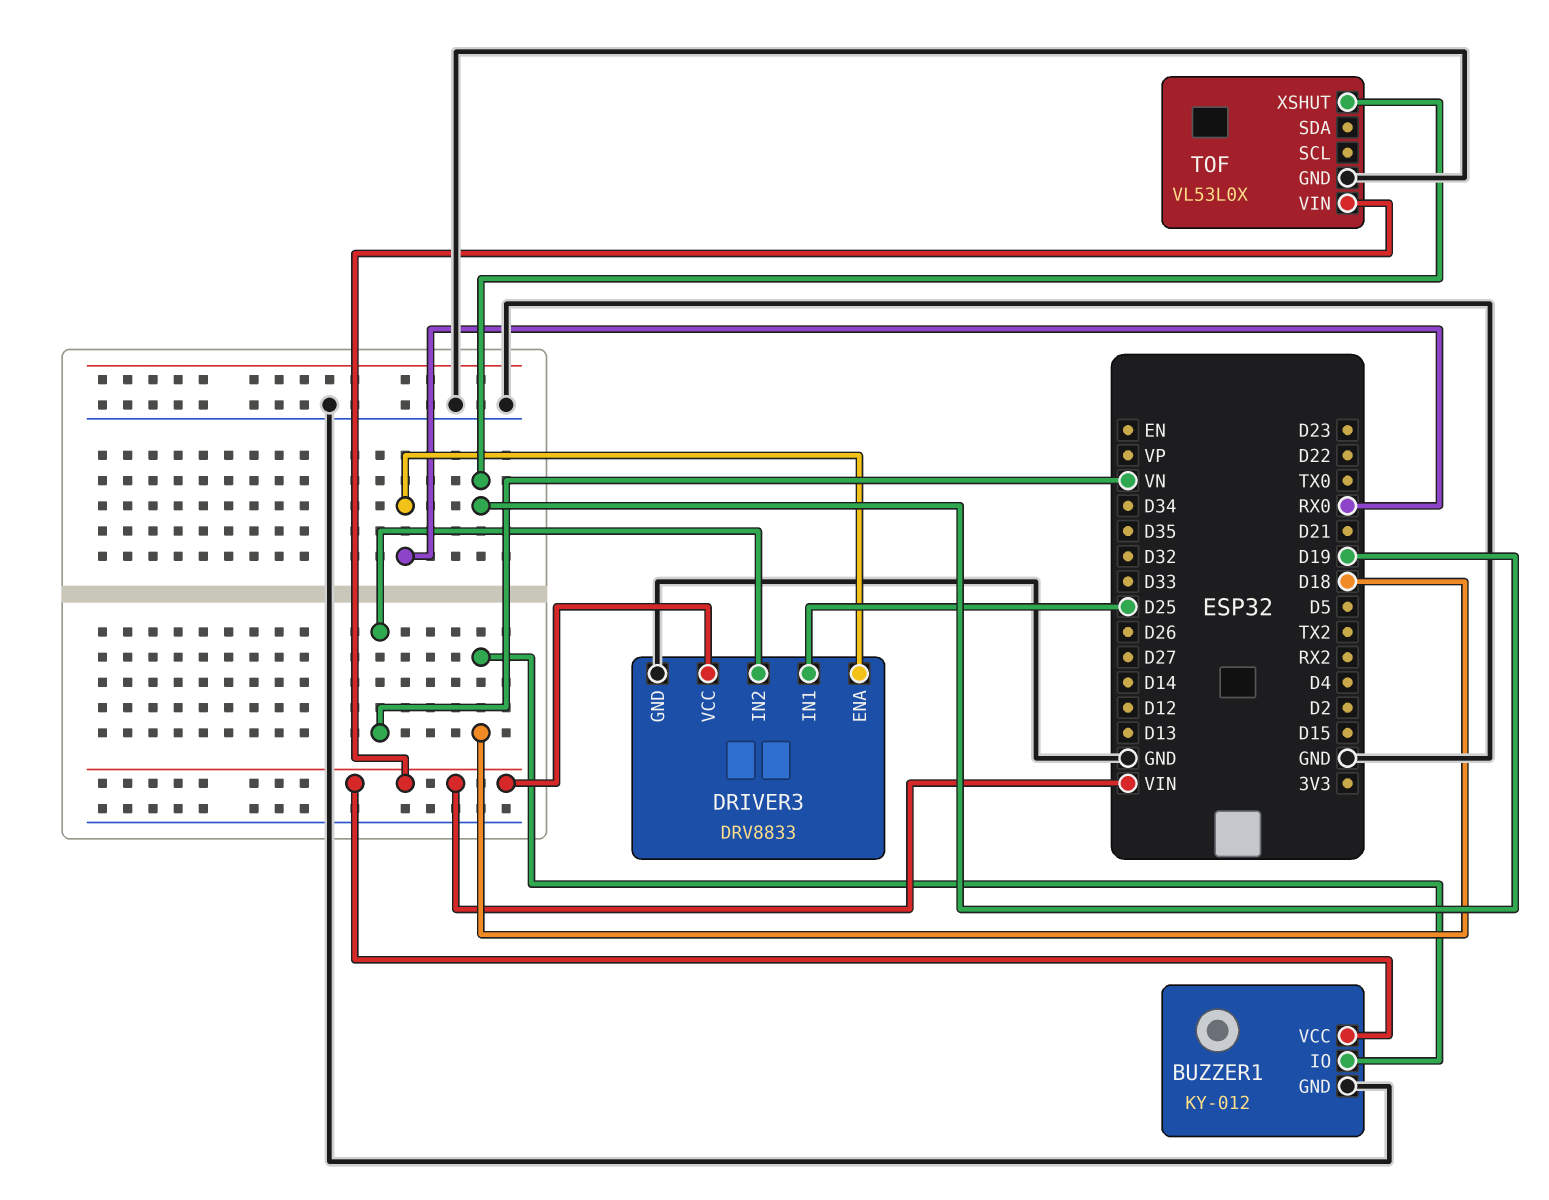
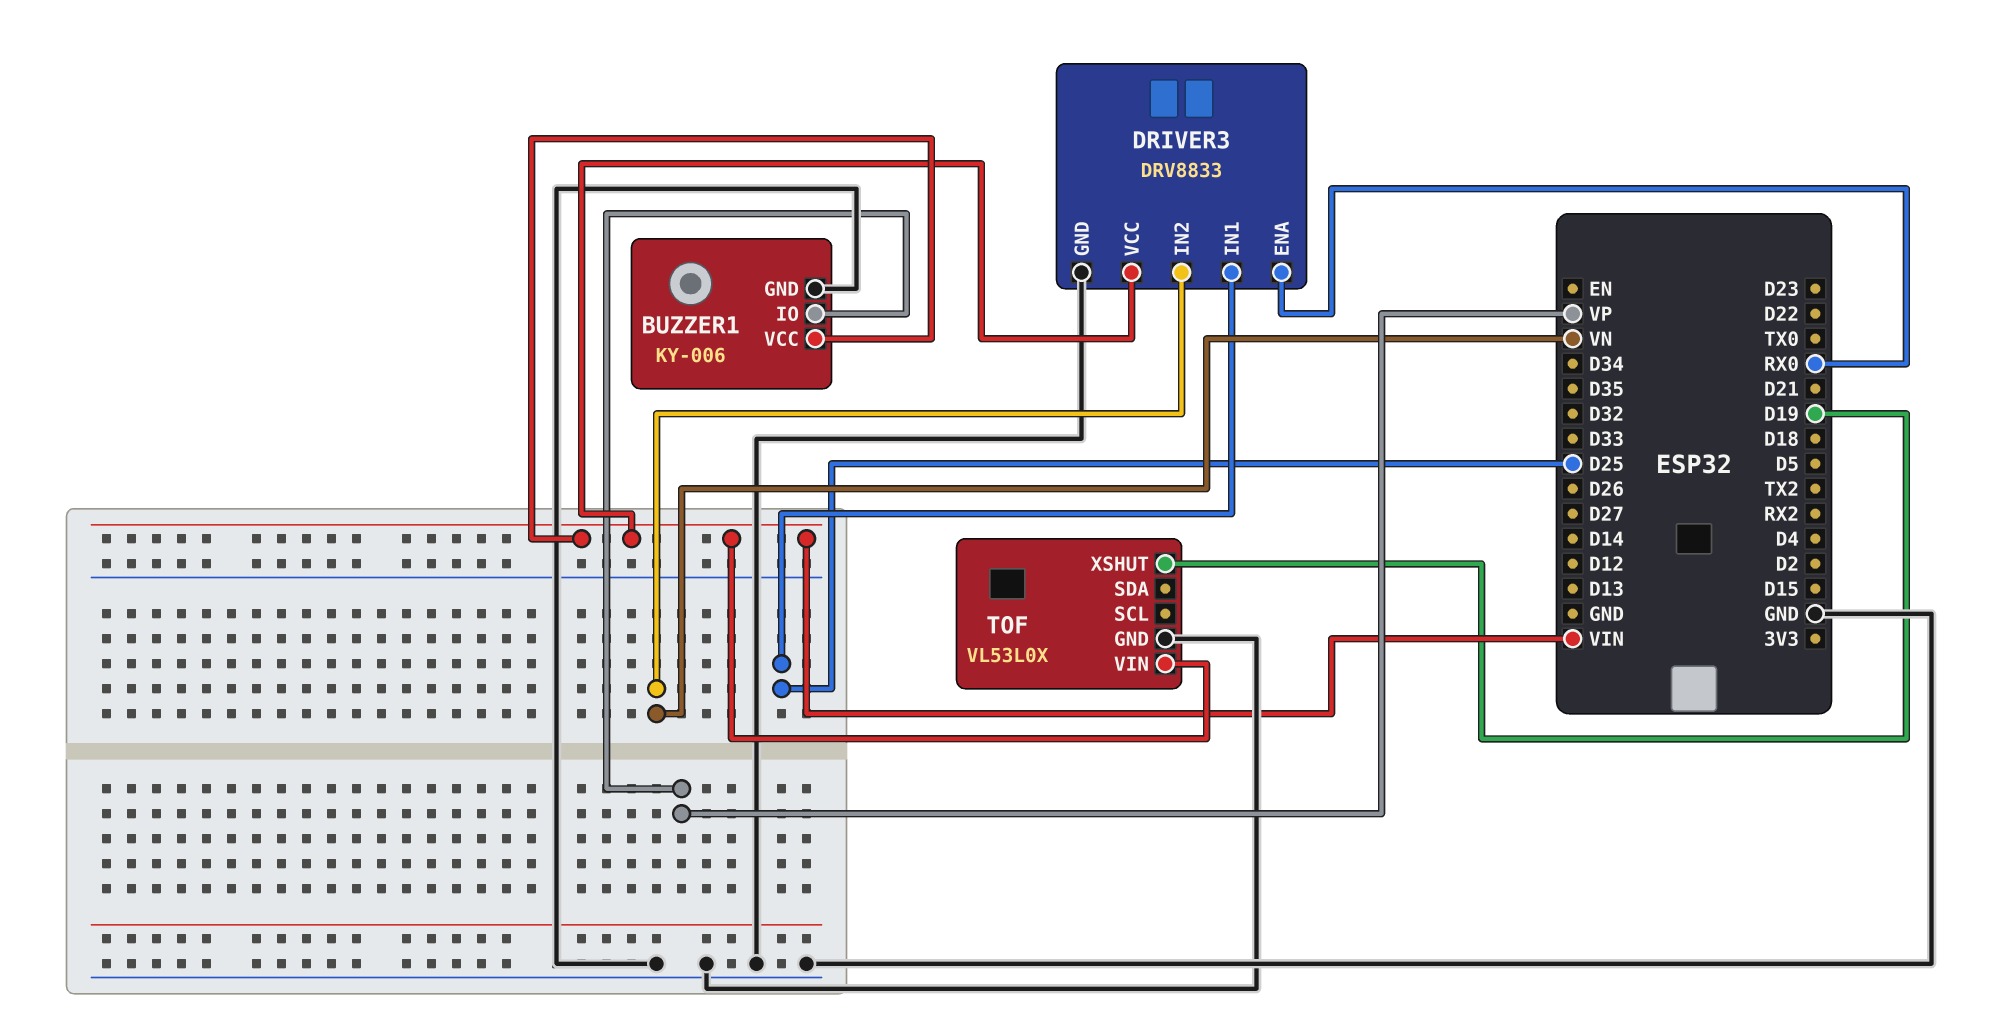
BUZZER1: KY-012 -> KY-006
BUZZER1 pin IO: D18 -> VP

